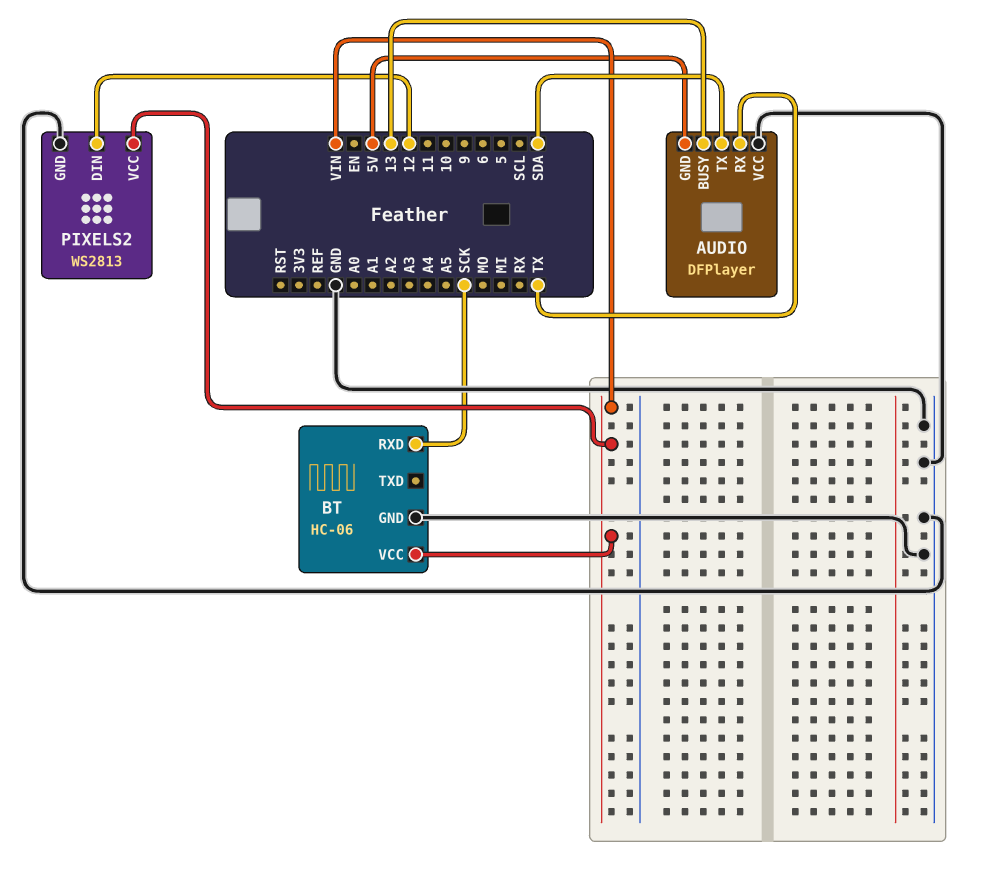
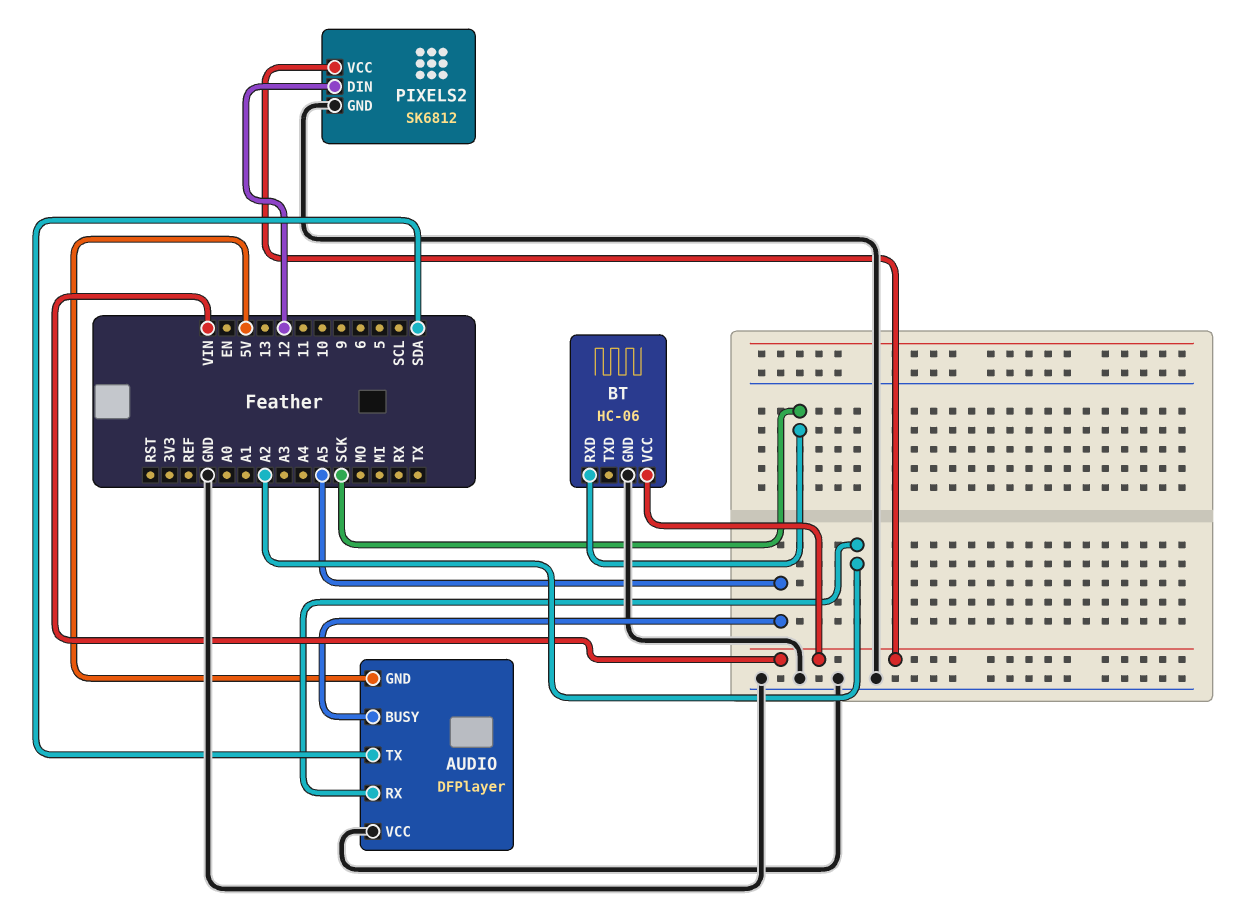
AUDIO pin BUSY: 13 -> A5
AUDIO pin RX: TX -> A2
PIXELS2: WS2813 -> SK6812

